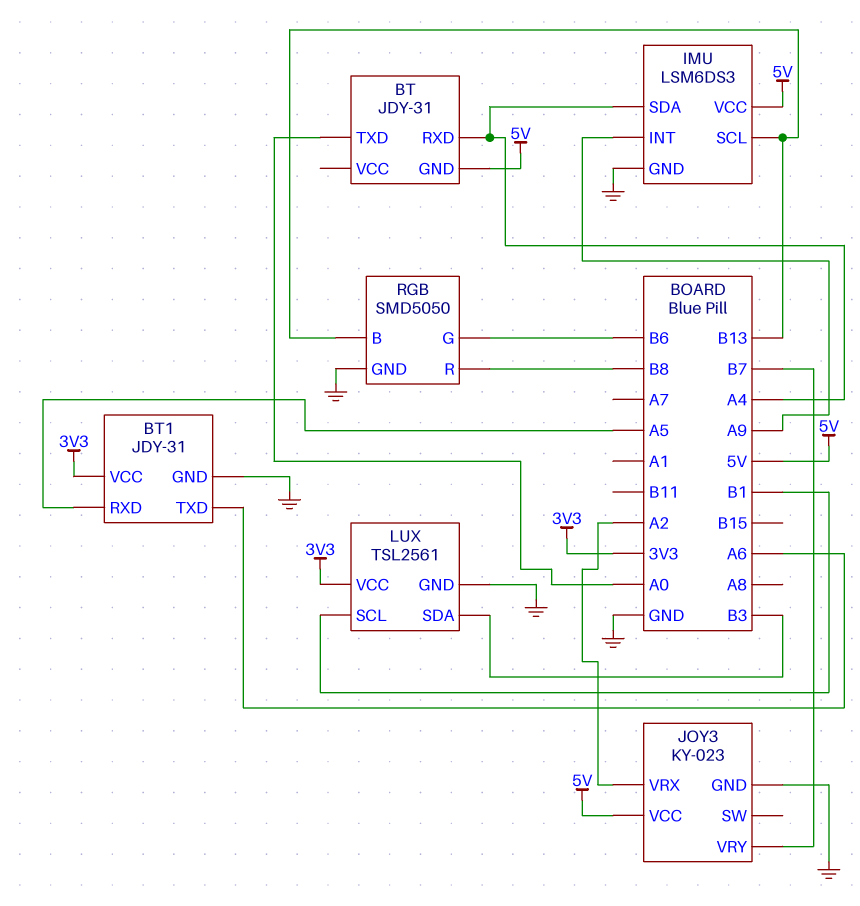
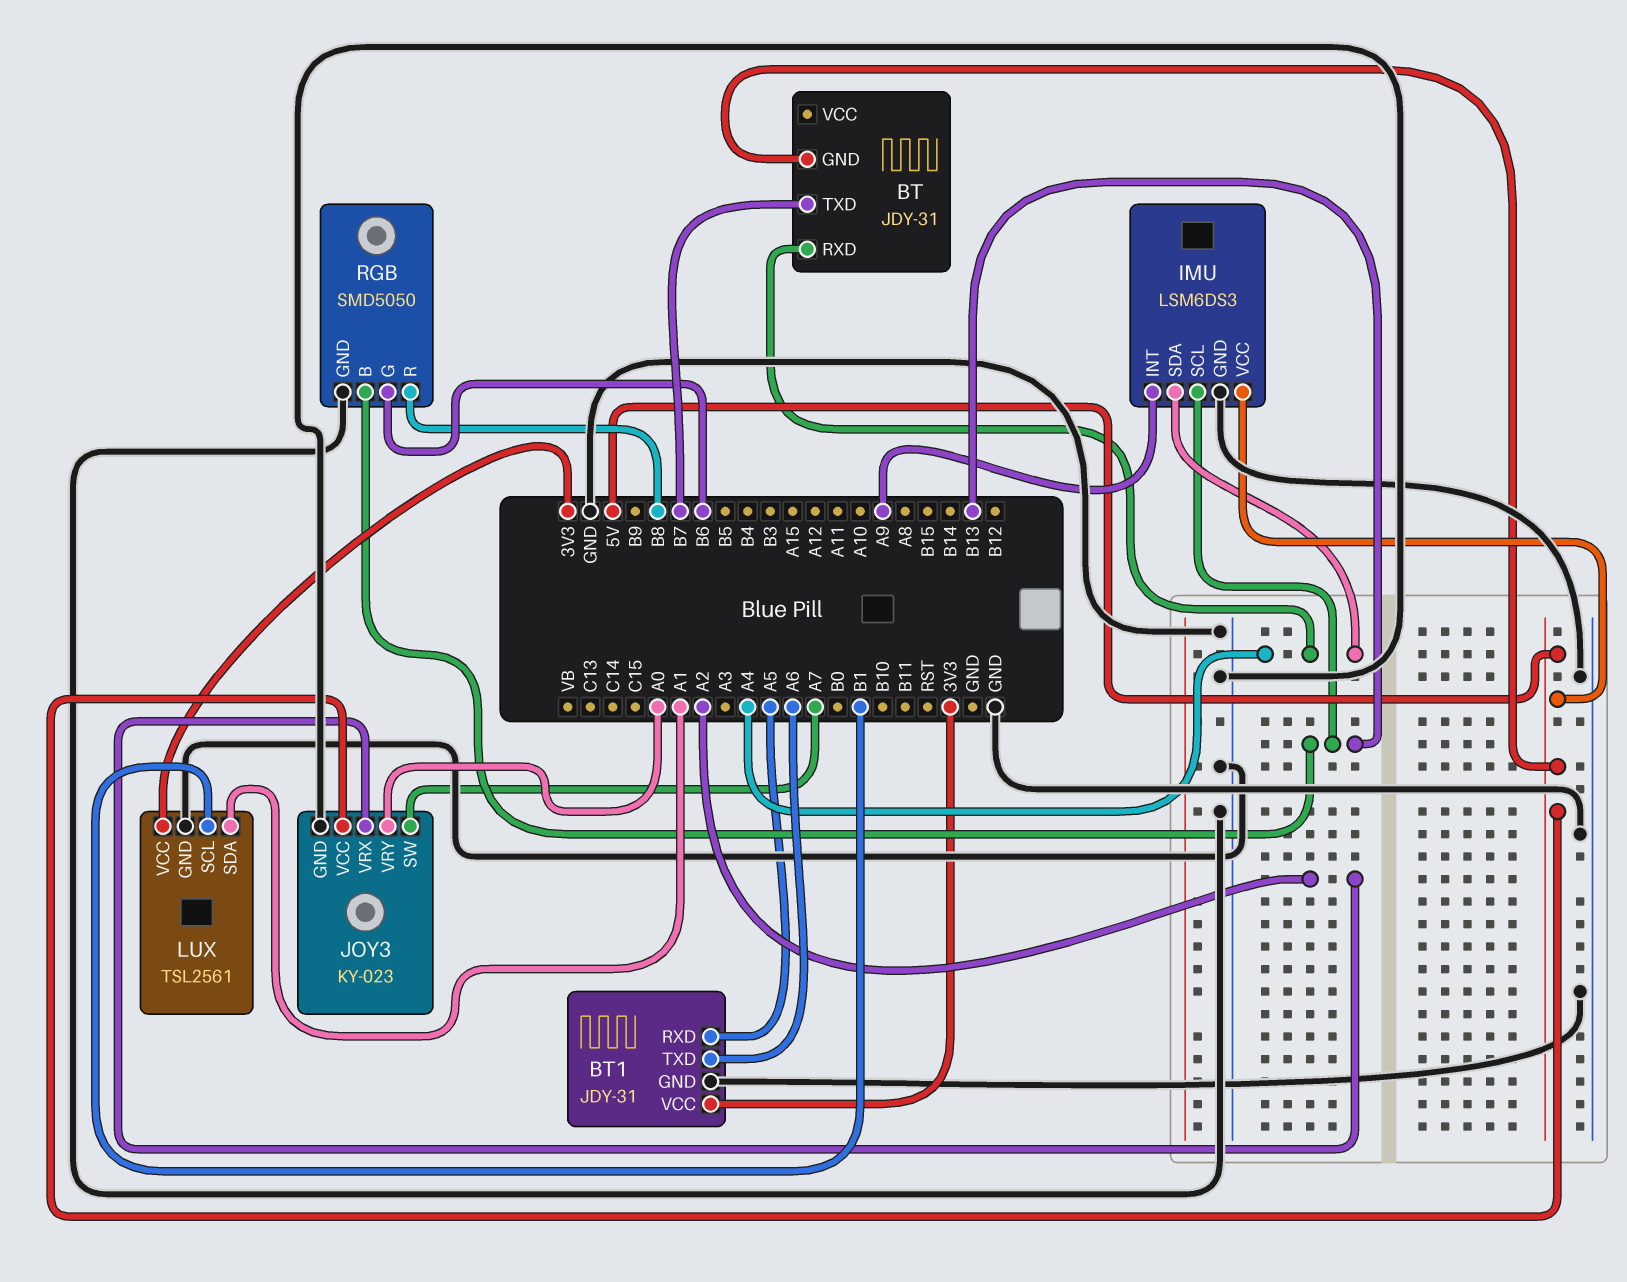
BT pin TXD: A0 -> B7
JOY3 pin SW: none -> A7
JOY3 pin VRY: B7 -> A0
LUX pin SDA: B3 -> A1

